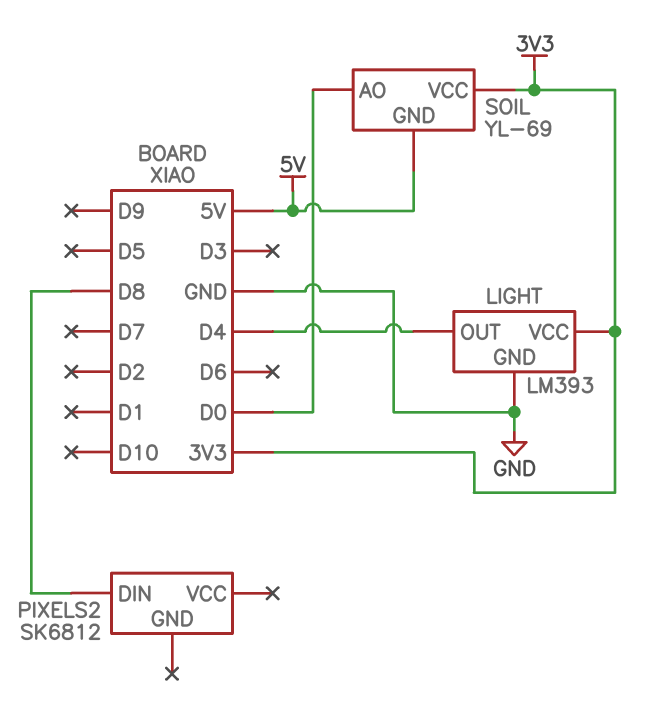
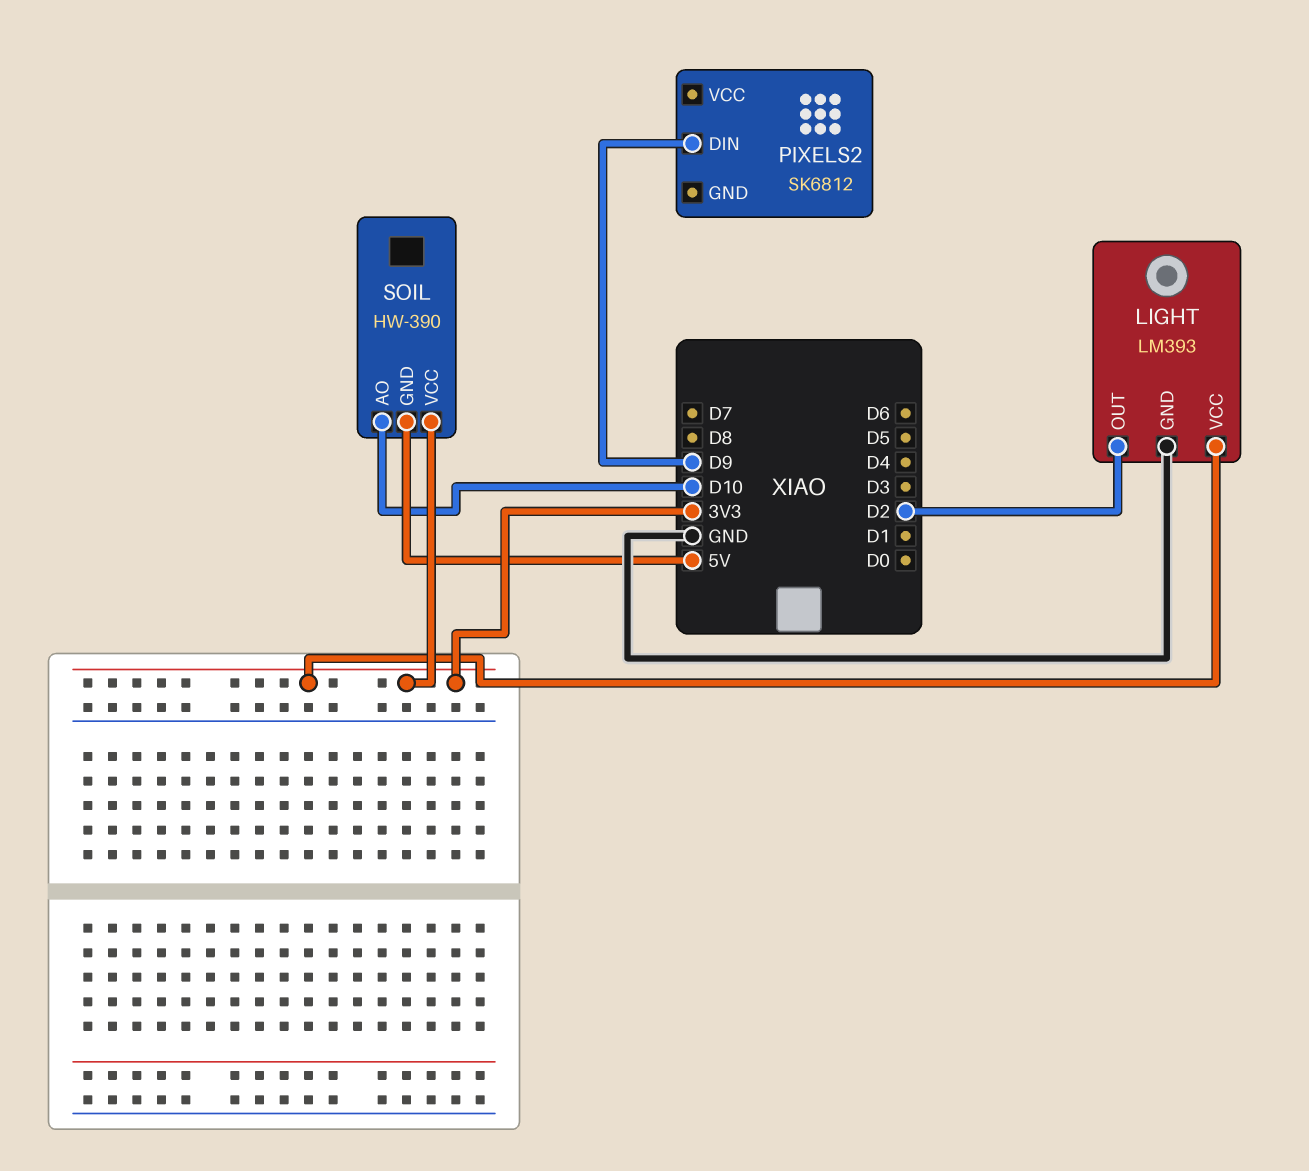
LIGHT pin OUT: D4 -> D2
PIXELS2 pin DIN: D8 -> D9
SOIL: YL-69 -> HW-390
SOIL pin AO: D0 -> D10

